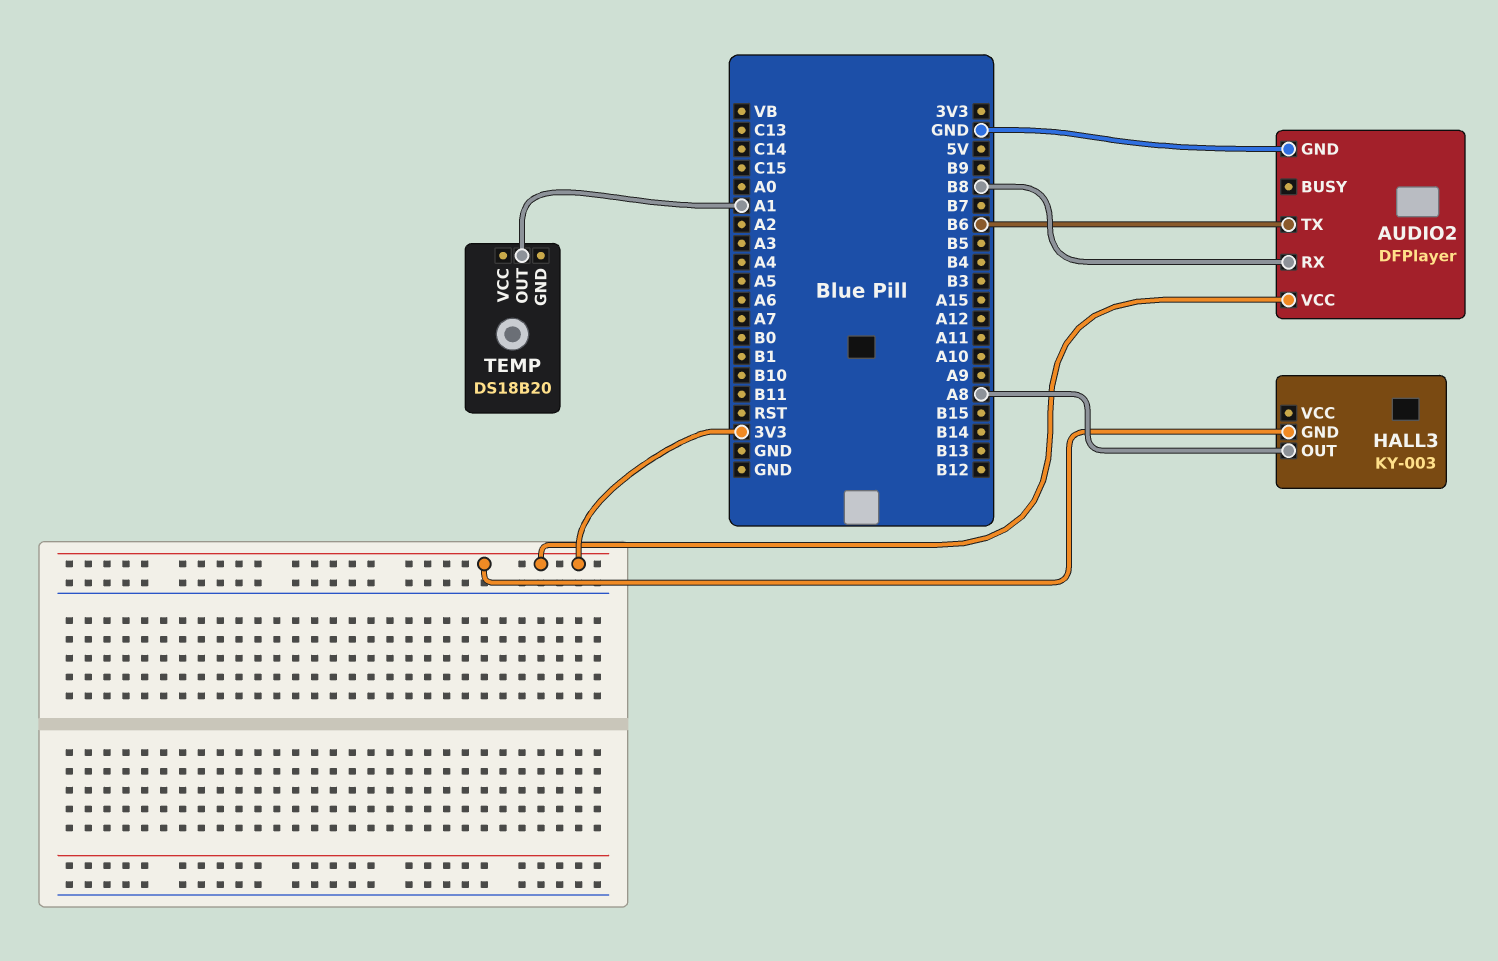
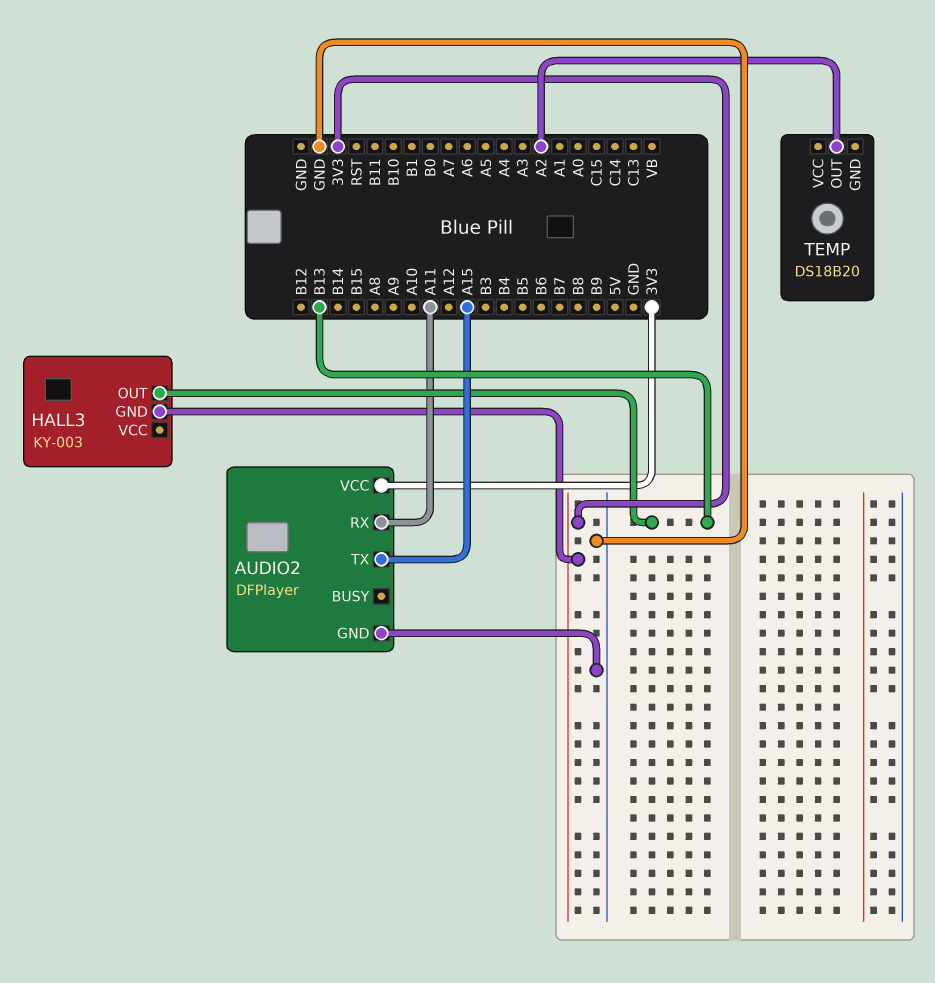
AUDIO2 pin RX: B8 -> A11
AUDIO2 pin TX: B6 -> A15
HALL3 pin OUT: A8 -> B13
TEMP pin OUT: A1 -> A2

